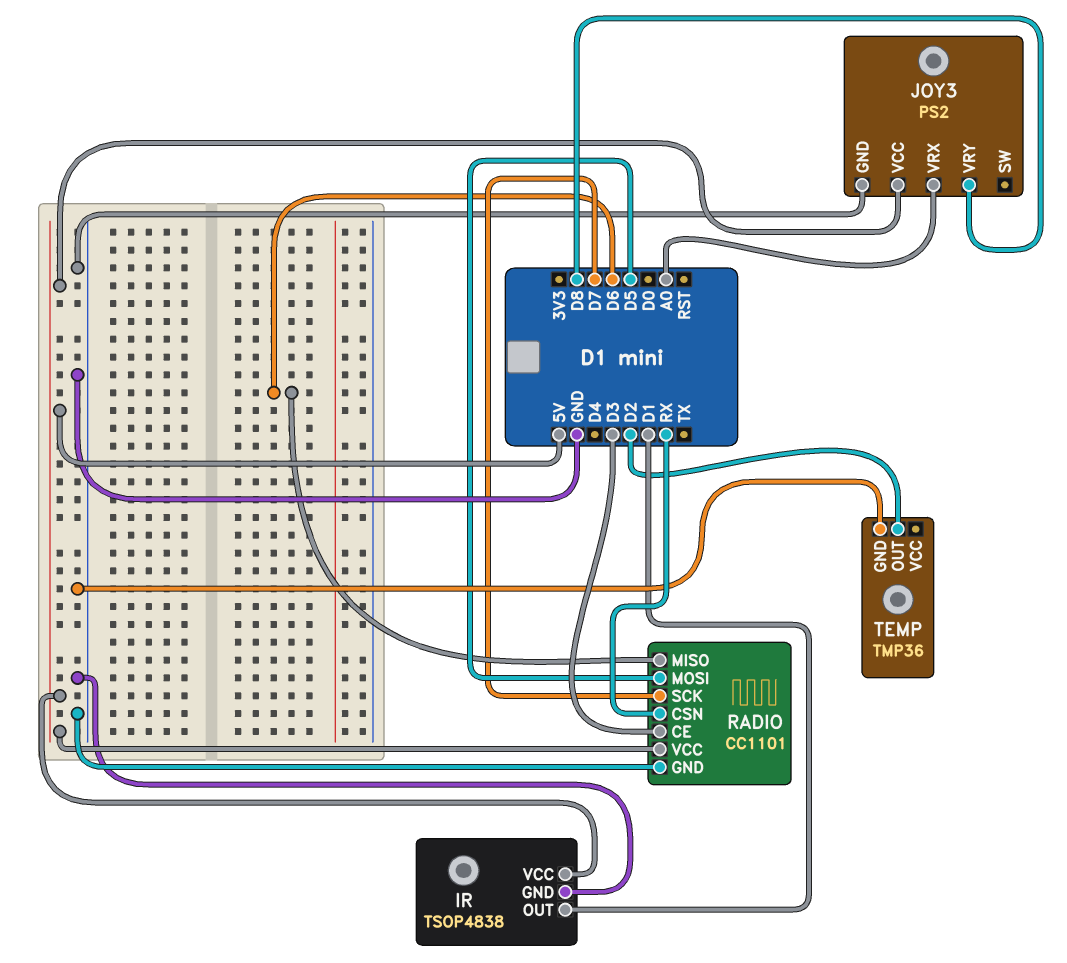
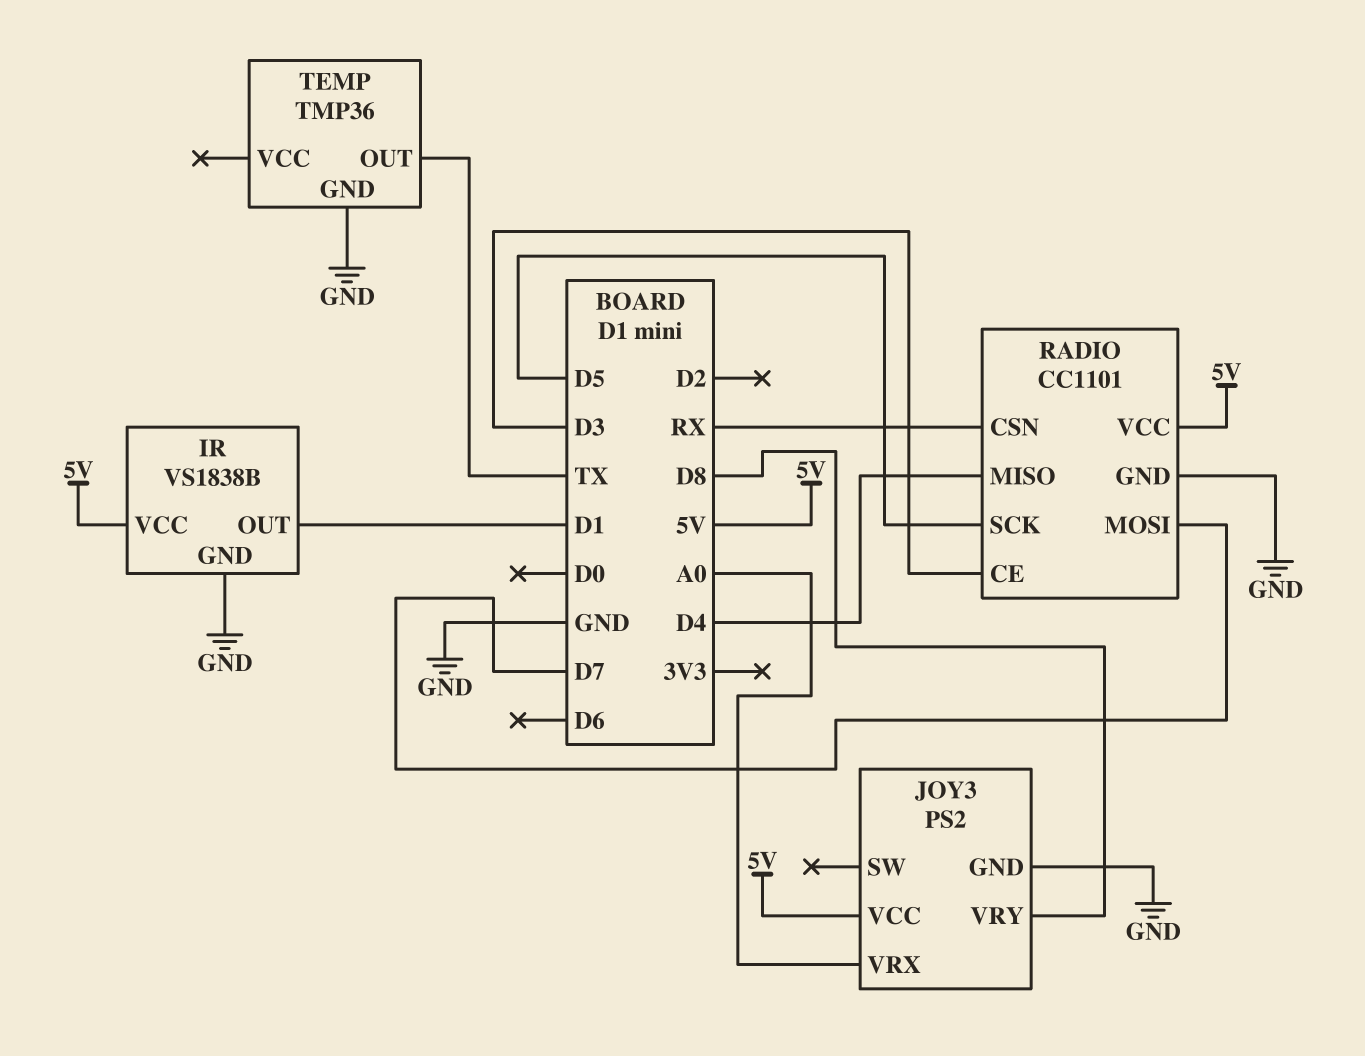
IR: TSOP4838 -> VS1838B
RADIO pin MISO: D6 -> D4
RADIO pin MOSI: D5 -> D7
RADIO pin SCK: D7 -> D5
TEMP pin OUT: D2 -> TX

